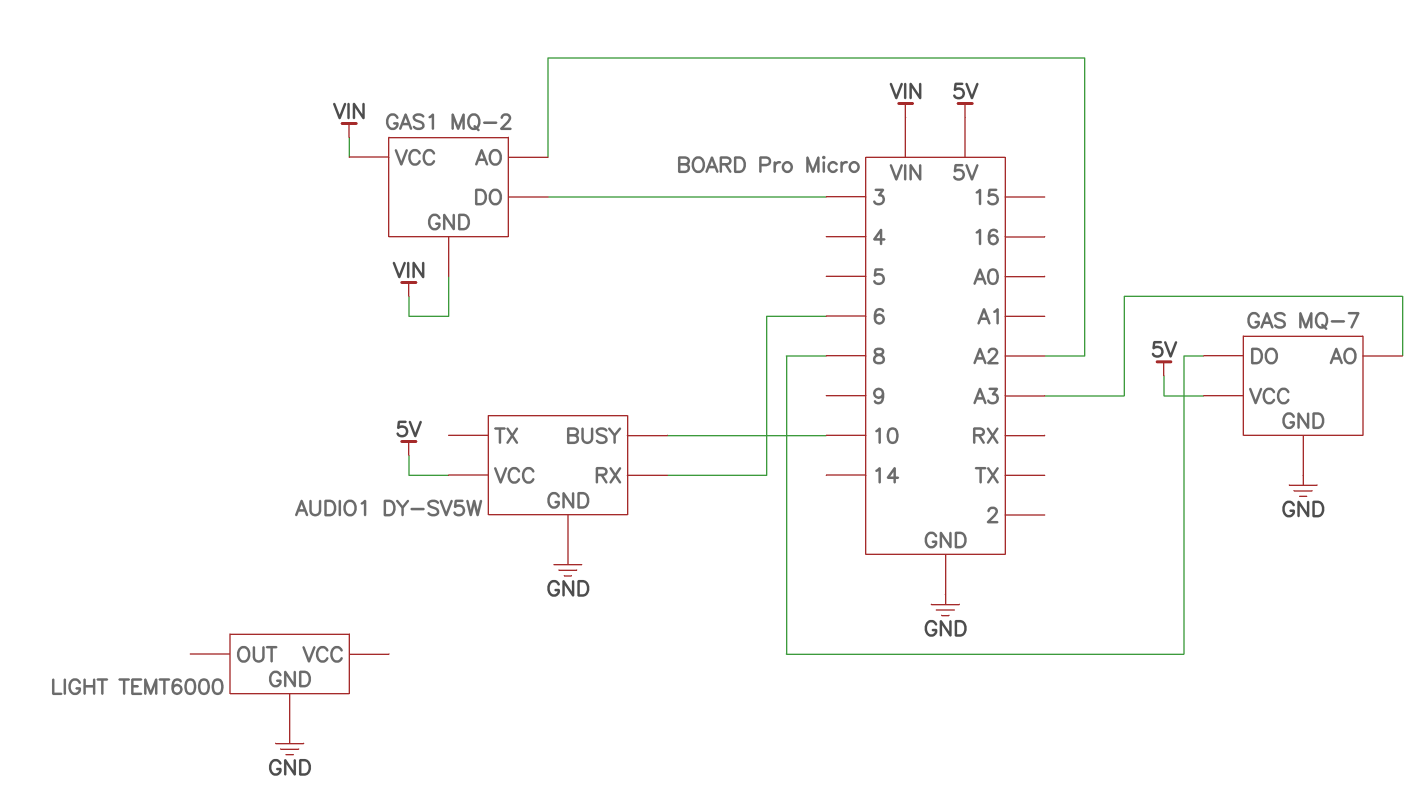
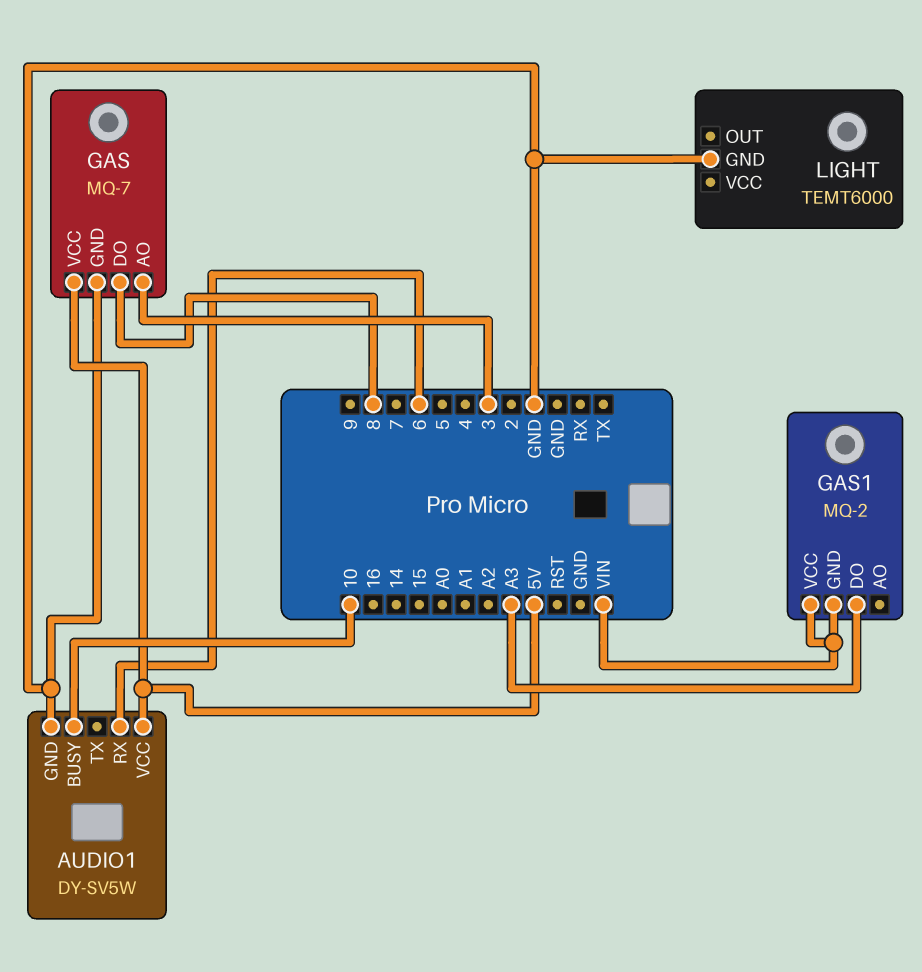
GAS pin AO: A3 -> 3
GAS1 pin AO: A2 -> none
GAS1 pin DO: 3 -> A3

